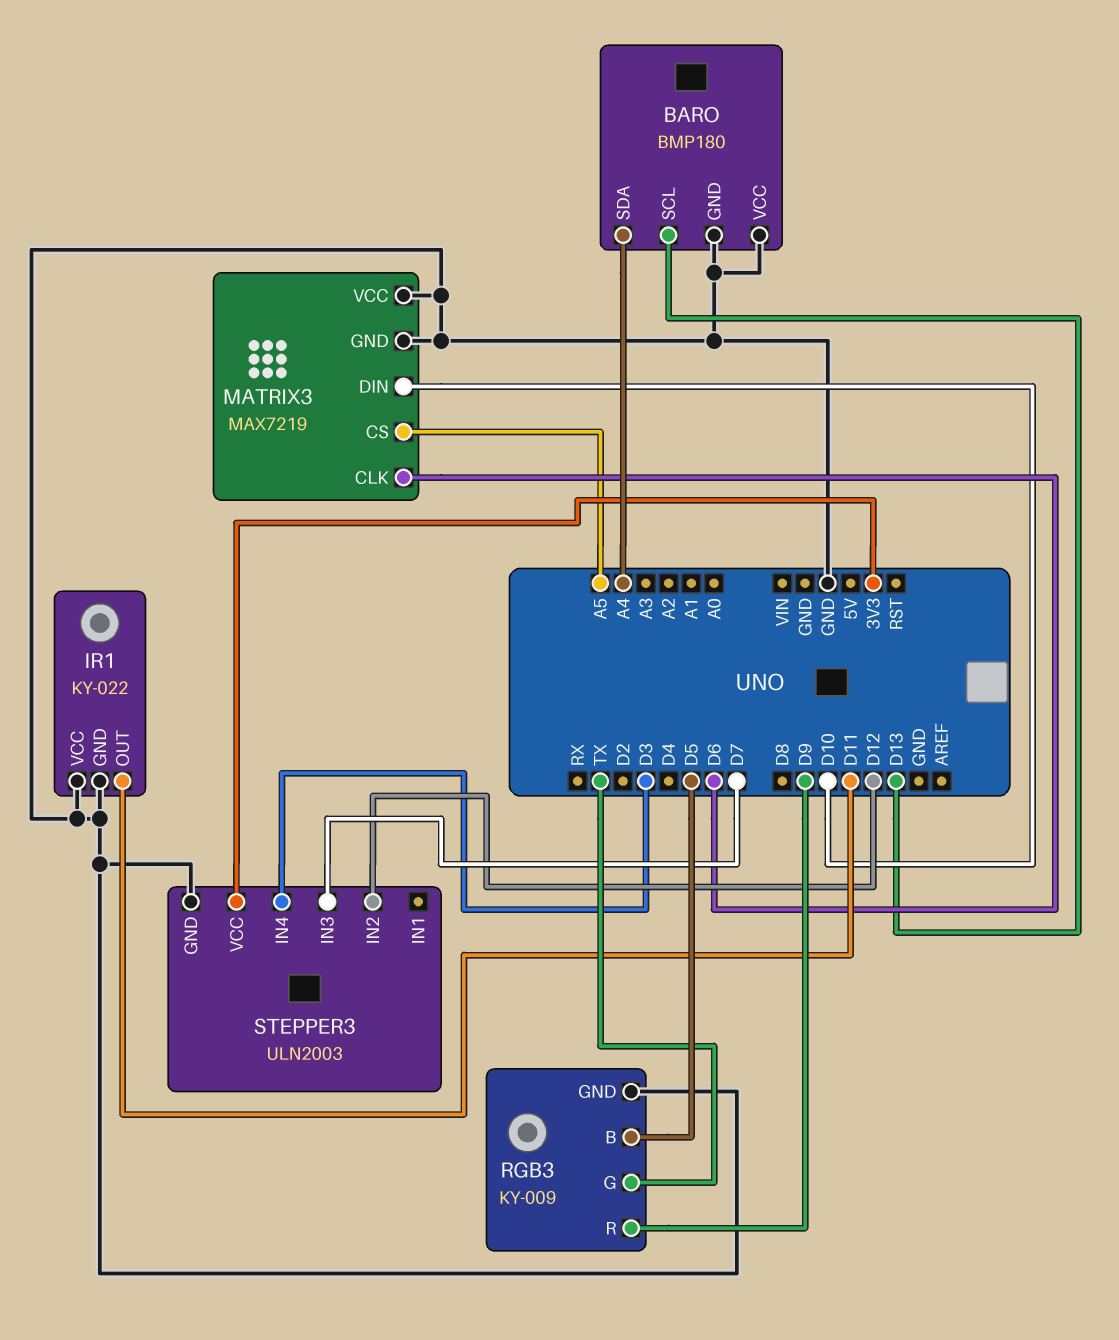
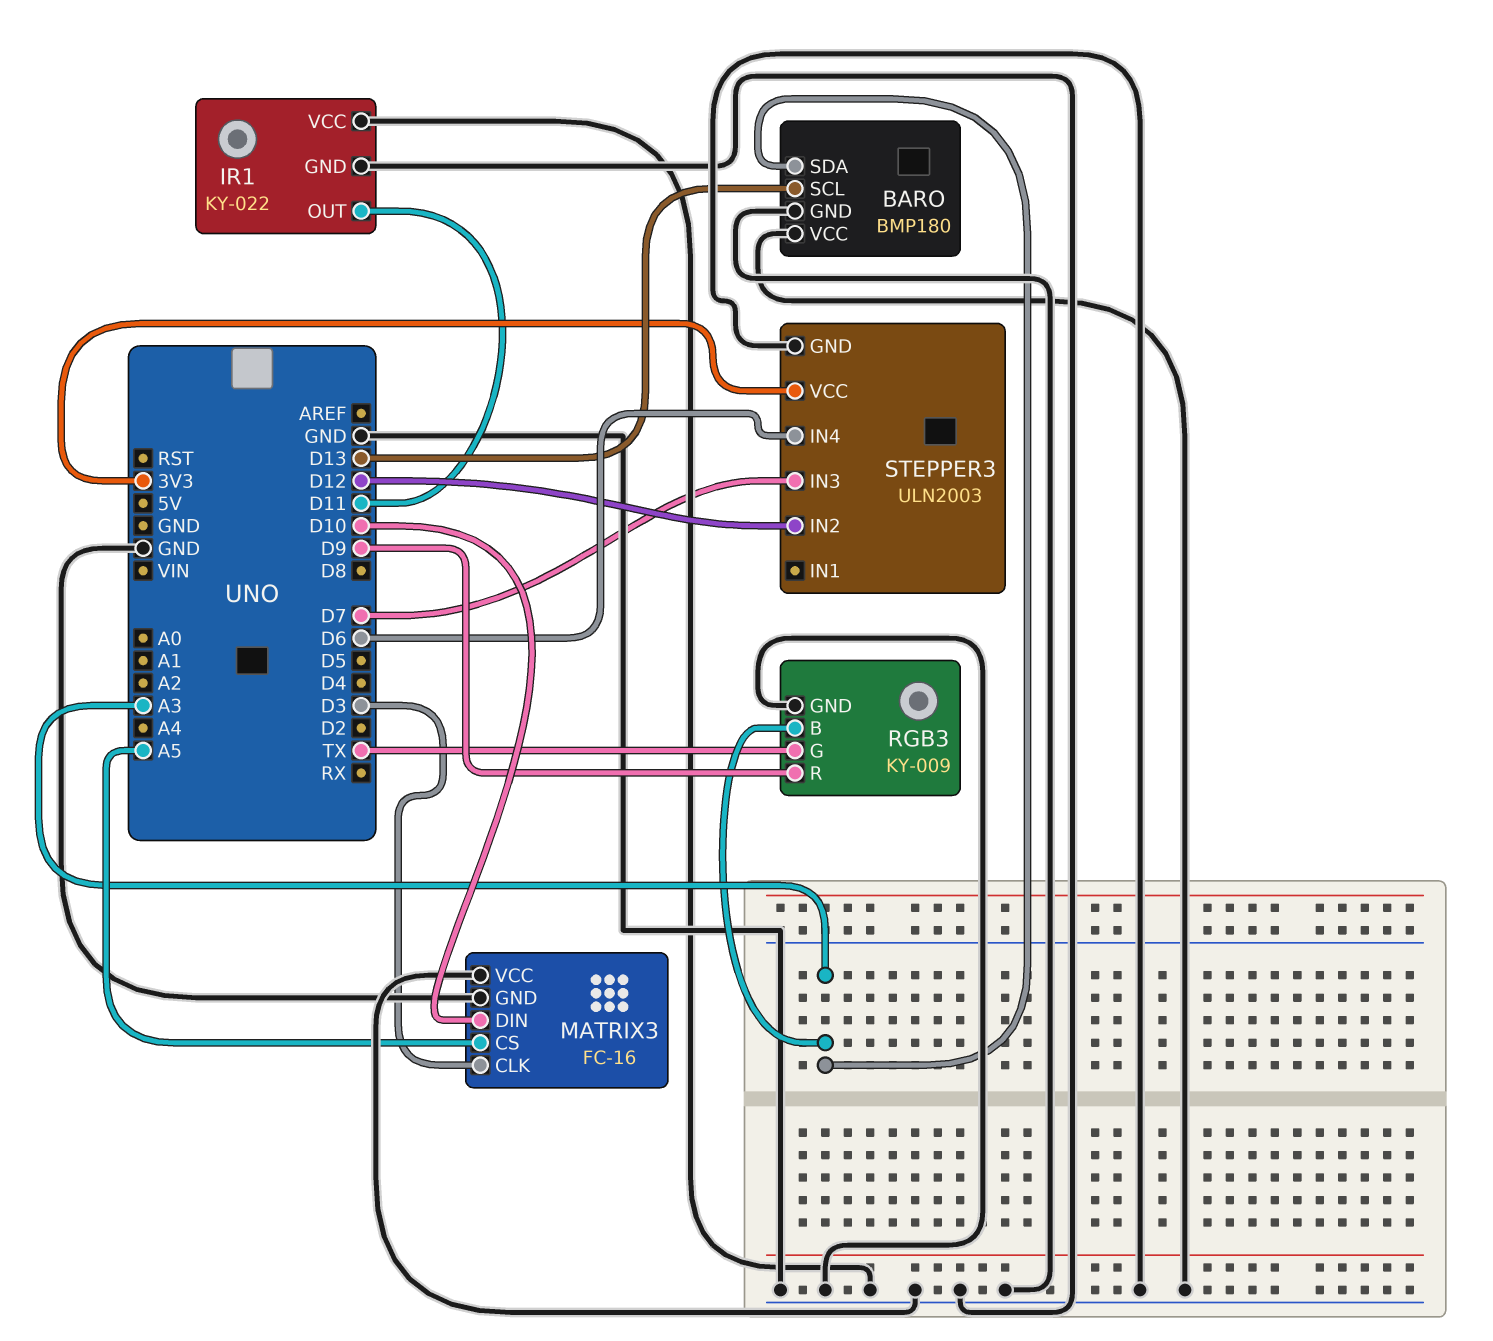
BARO pin SDA: A4 -> A3
MATRIX3: MAX7219 -> FC-16
MATRIX3 pin CLK: D6 -> D3
RGB3 pin B: D5 -> A3
STEPPER3 pin IN4: D3 -> D6

